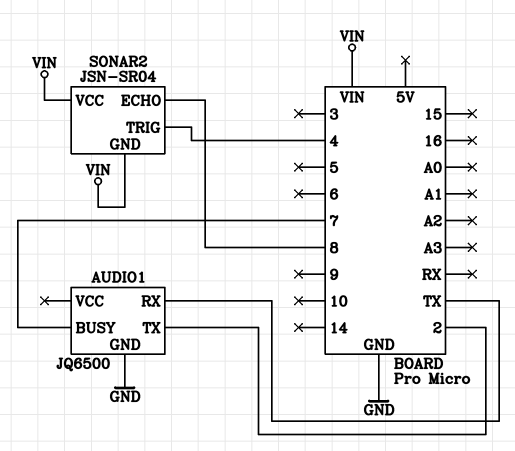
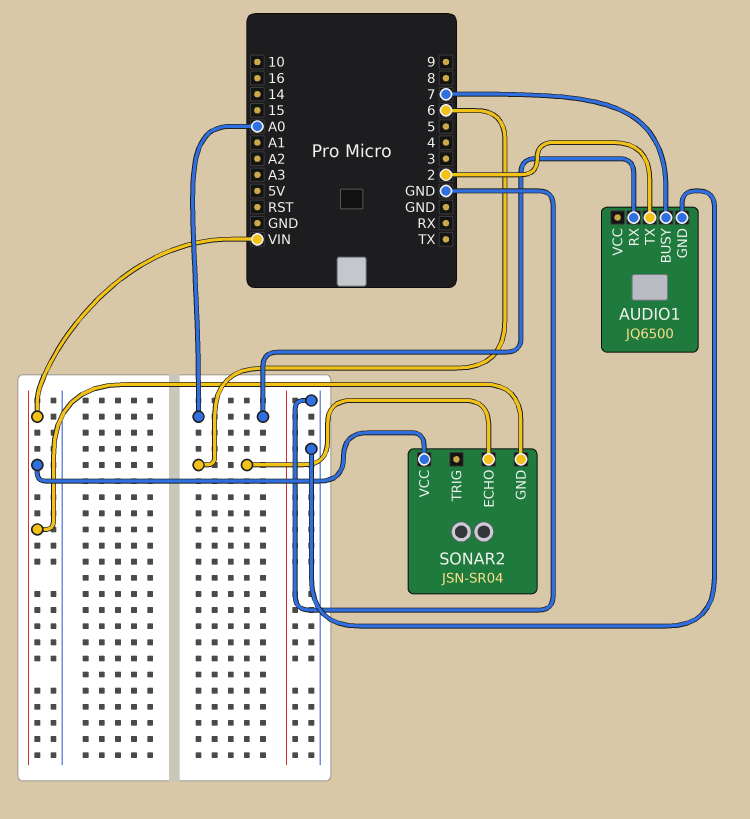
AUDIO1 pin RX: TX -> A0
SONAR2 pin ECHO: 8 -> 6
SONAR2 pin TRIG: 4 -> none

